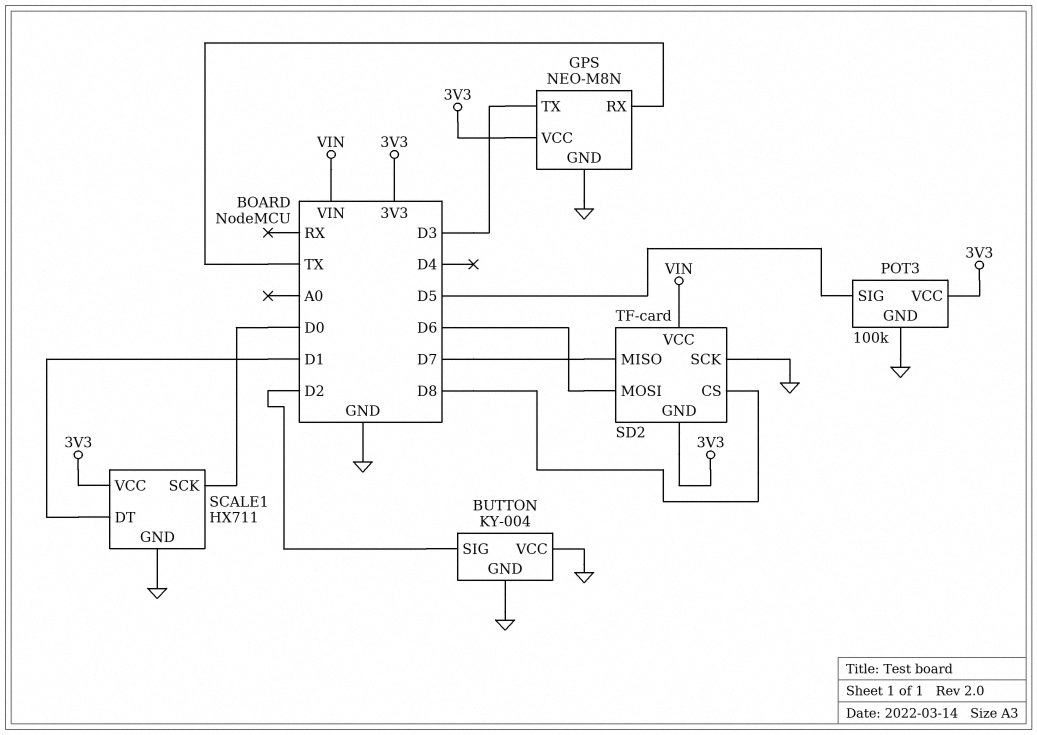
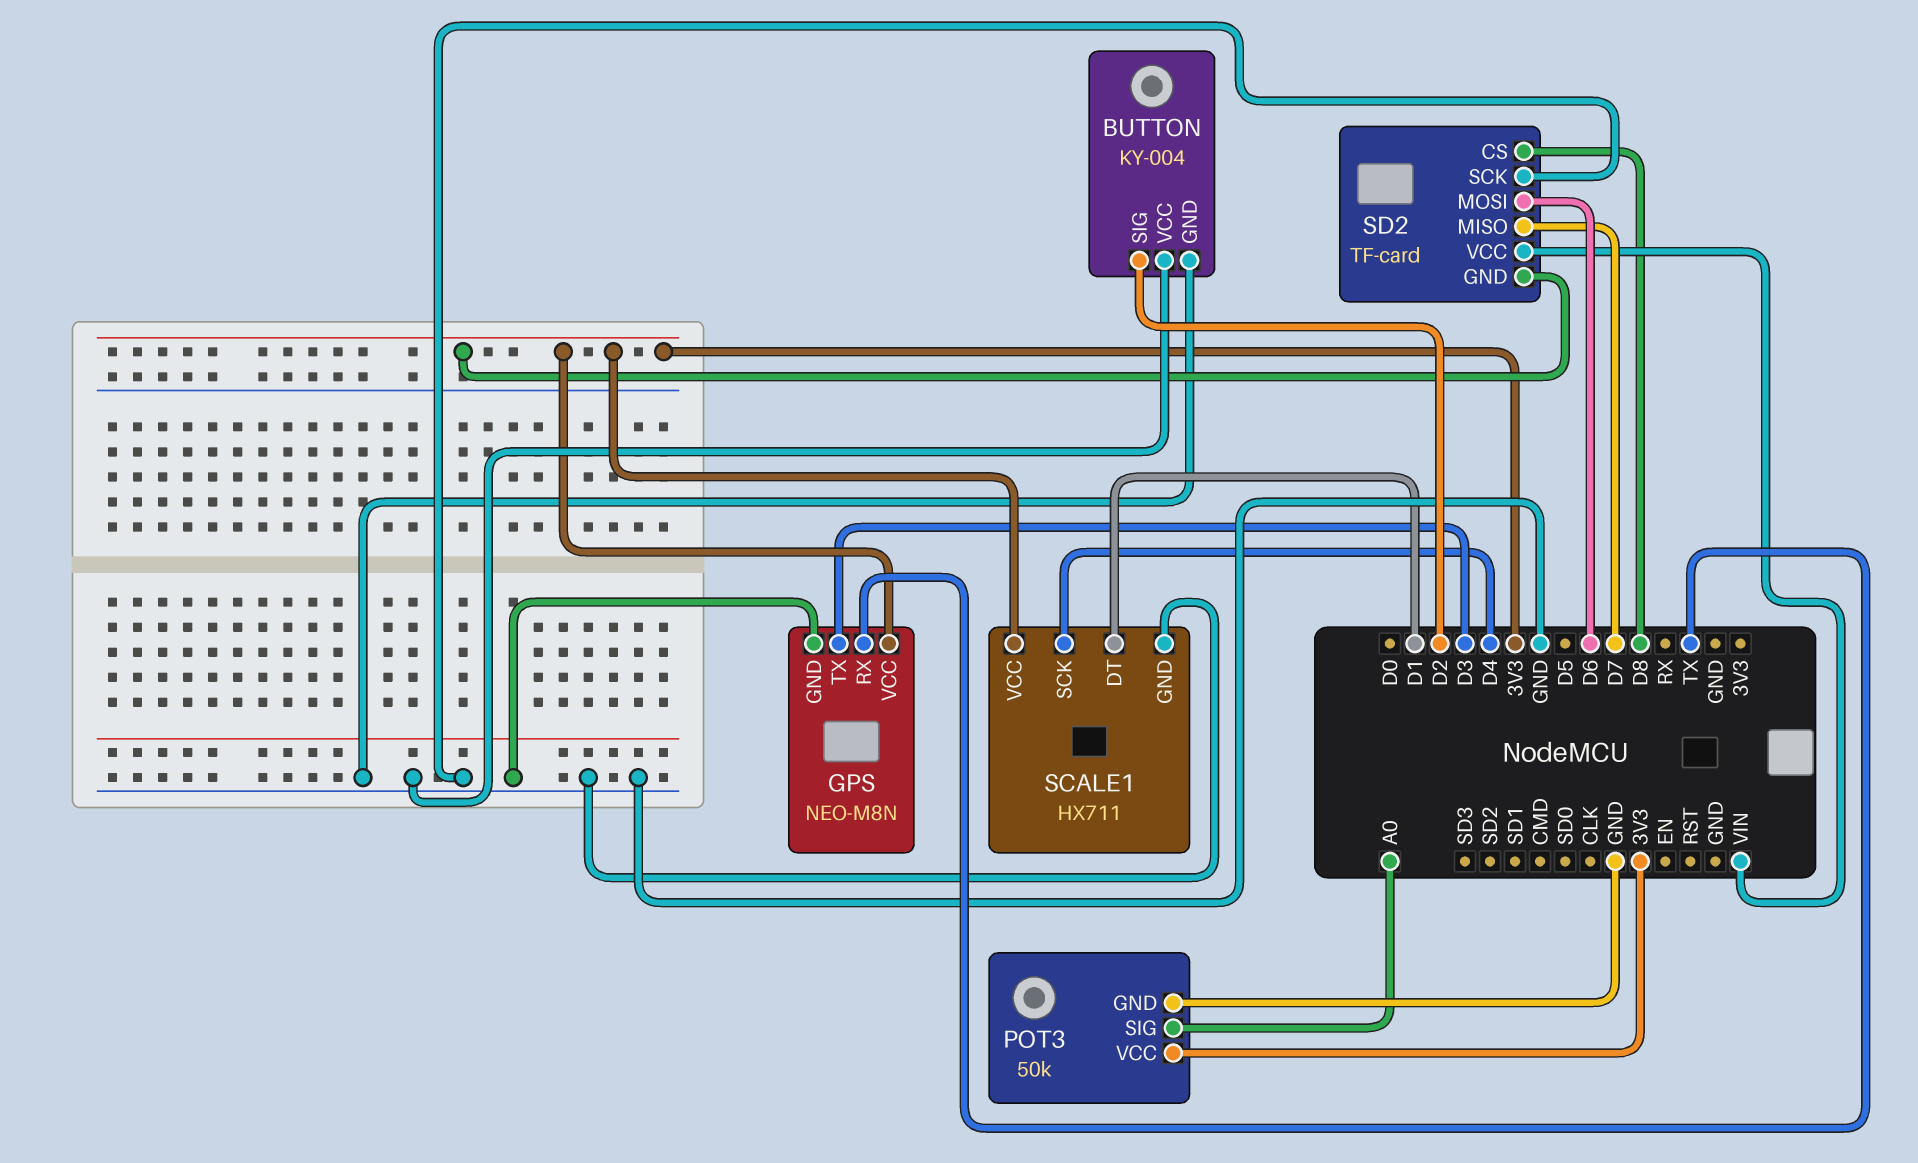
POT3: 100k -> 50k
POT3 pin SIG: D5 -> A0
SCALE1 pin SCK: D0 -> D4

